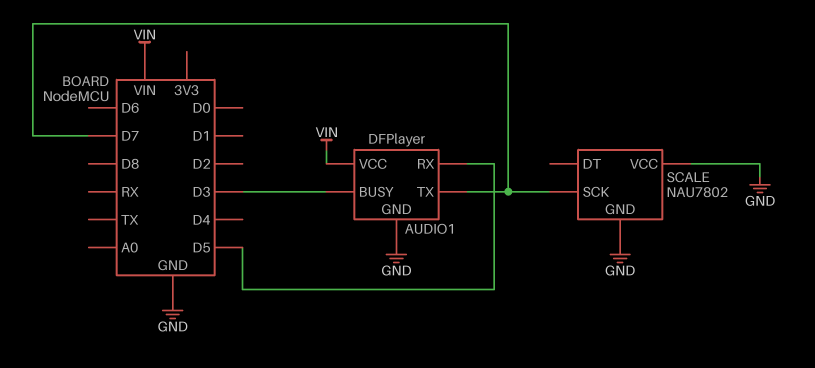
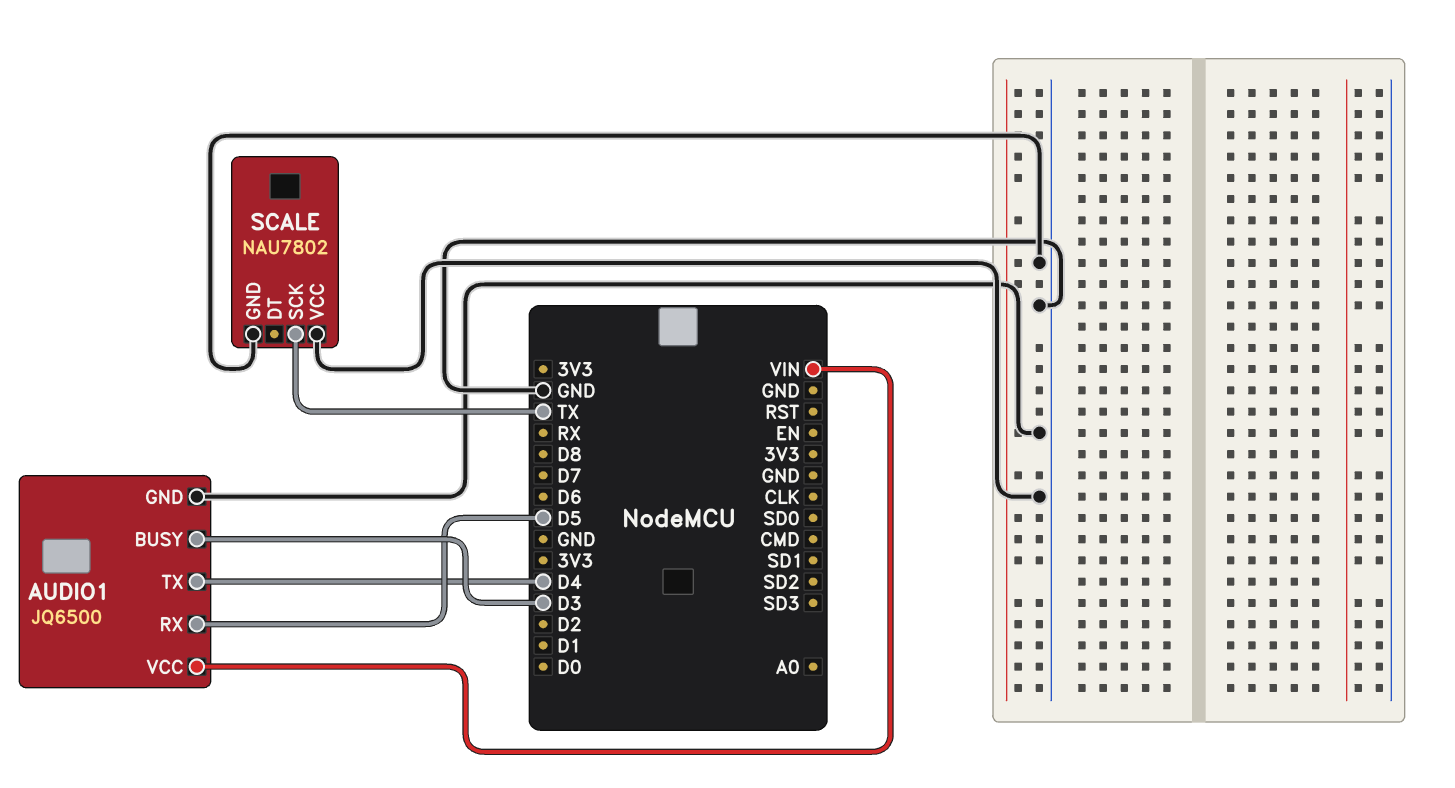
AUDIO1: DFPlayer -> JQ6500
AUDIO1 pin TX: D7 -> D4
SCALE pin SCK: D7 -> TX

